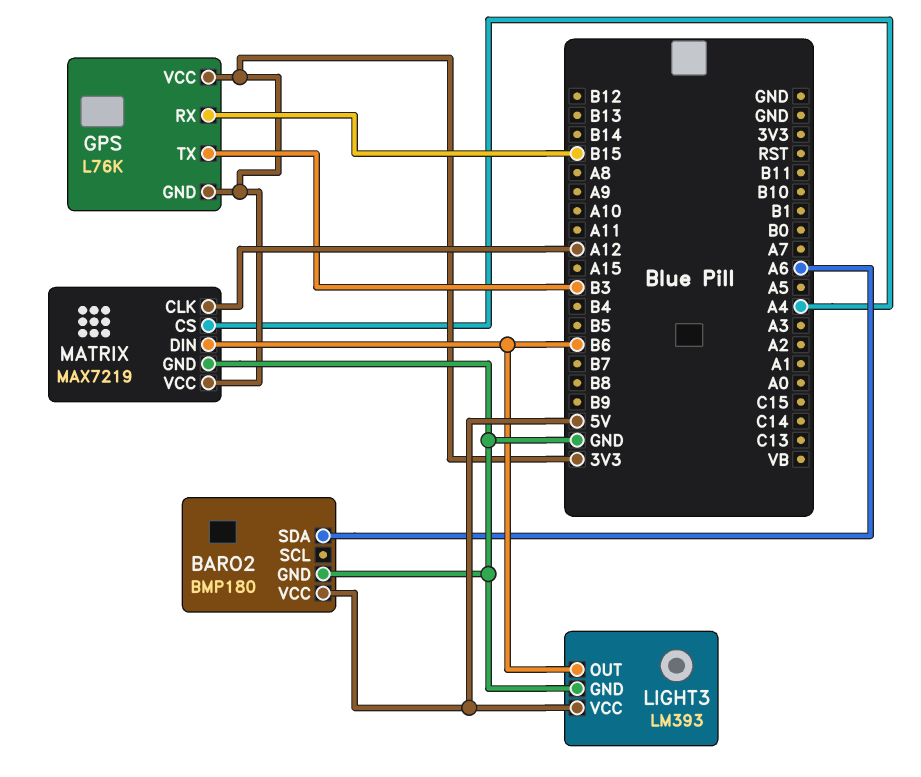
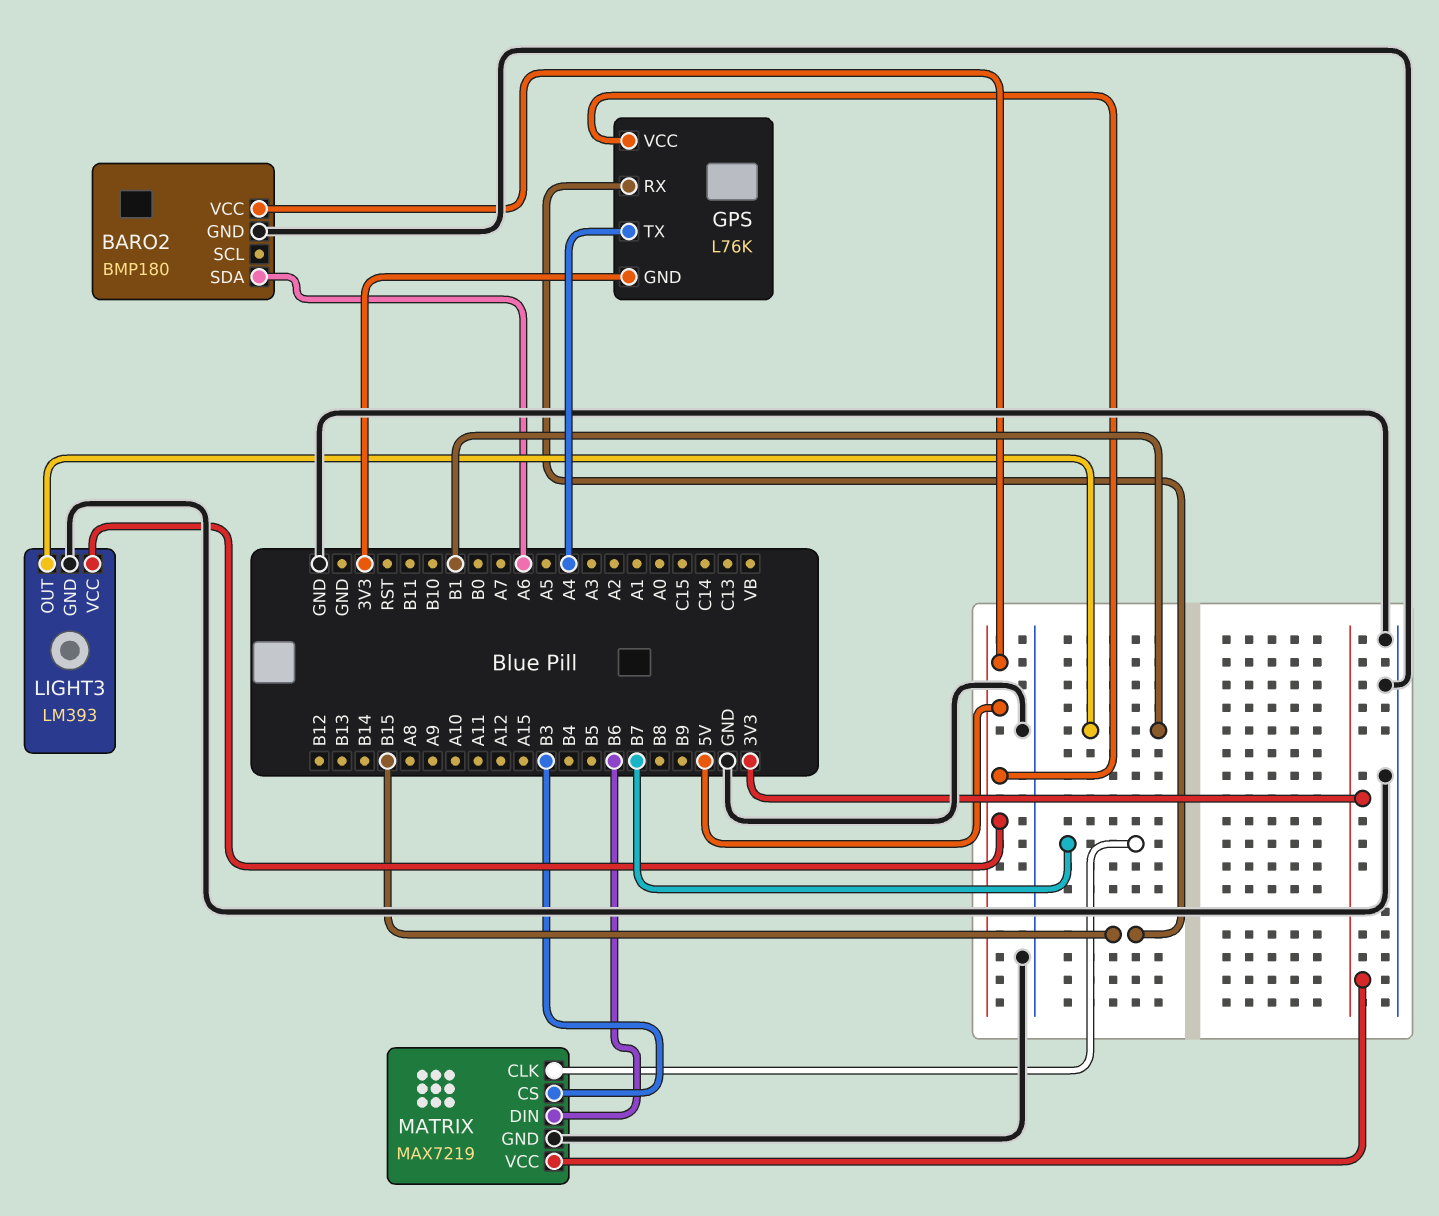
GPS pin TX: B3 -> A4
GPS pin VCC: 3V3 -> 5V
LIGHT3 pin OUT: B6 -> B1
MATRIX pin CLK: A12 -> B7
MATRIX pin CS: A4 -> B3

